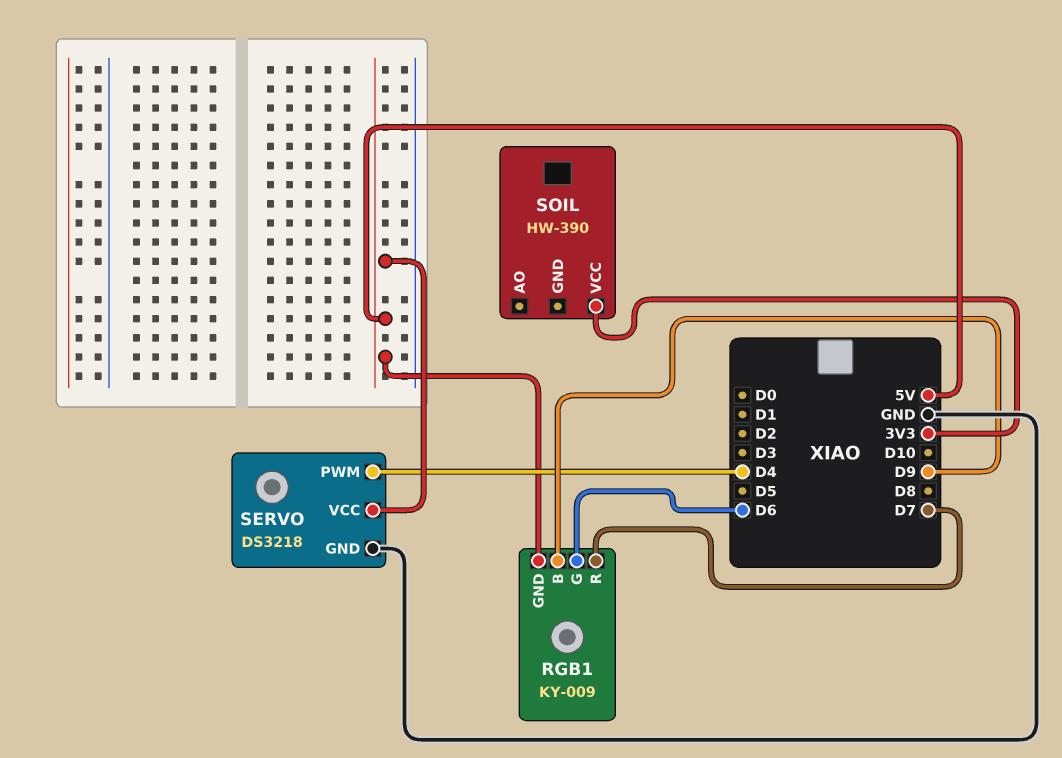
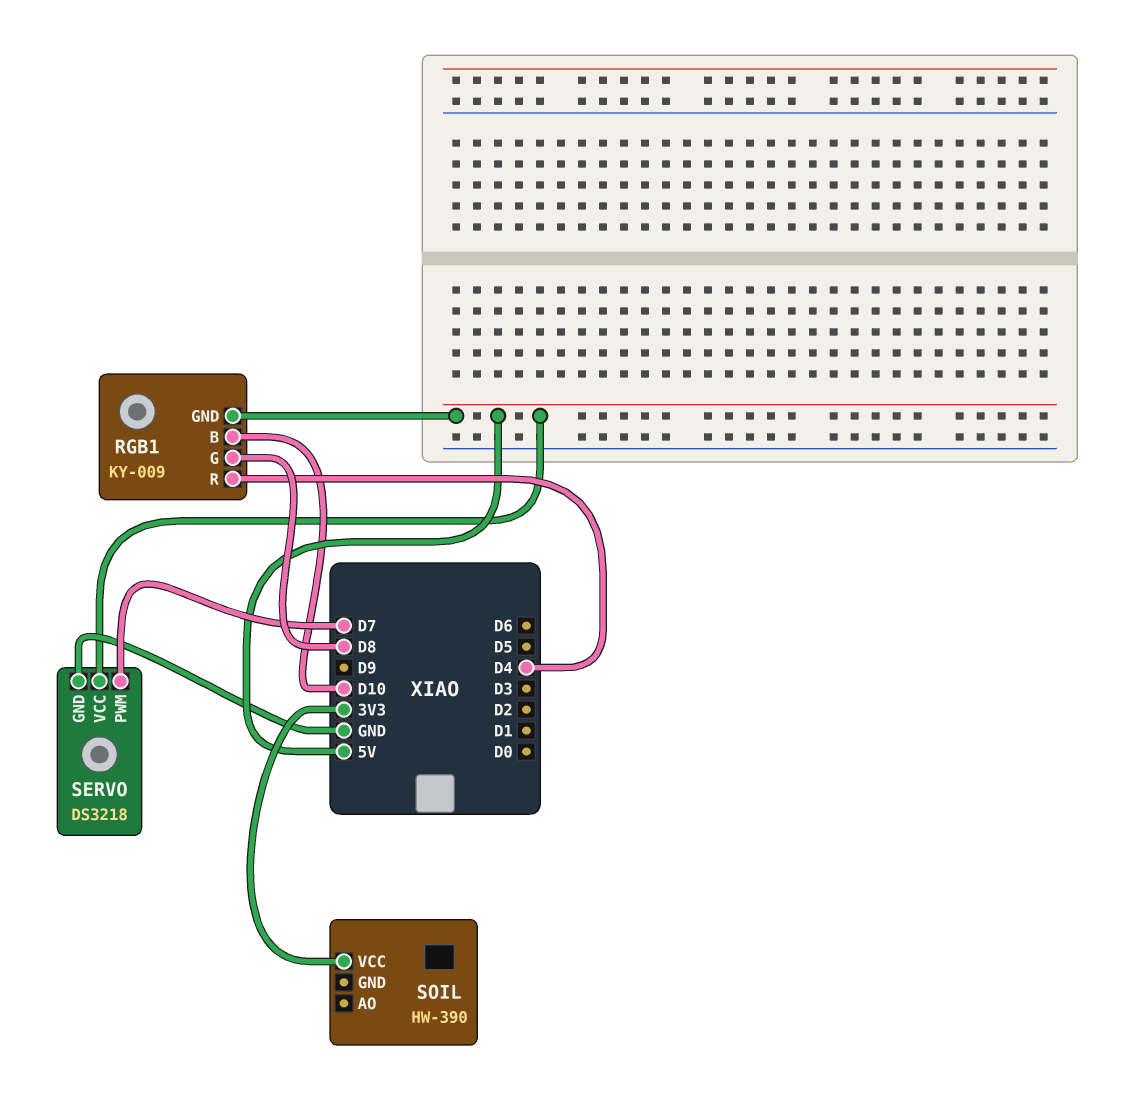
RGB1 pin B: D9 -> D10
RGB1 pin G: D6 -> D8
RGB1 pin R: D7 -> D4
SERVO pin PWM: D4 -> D7

